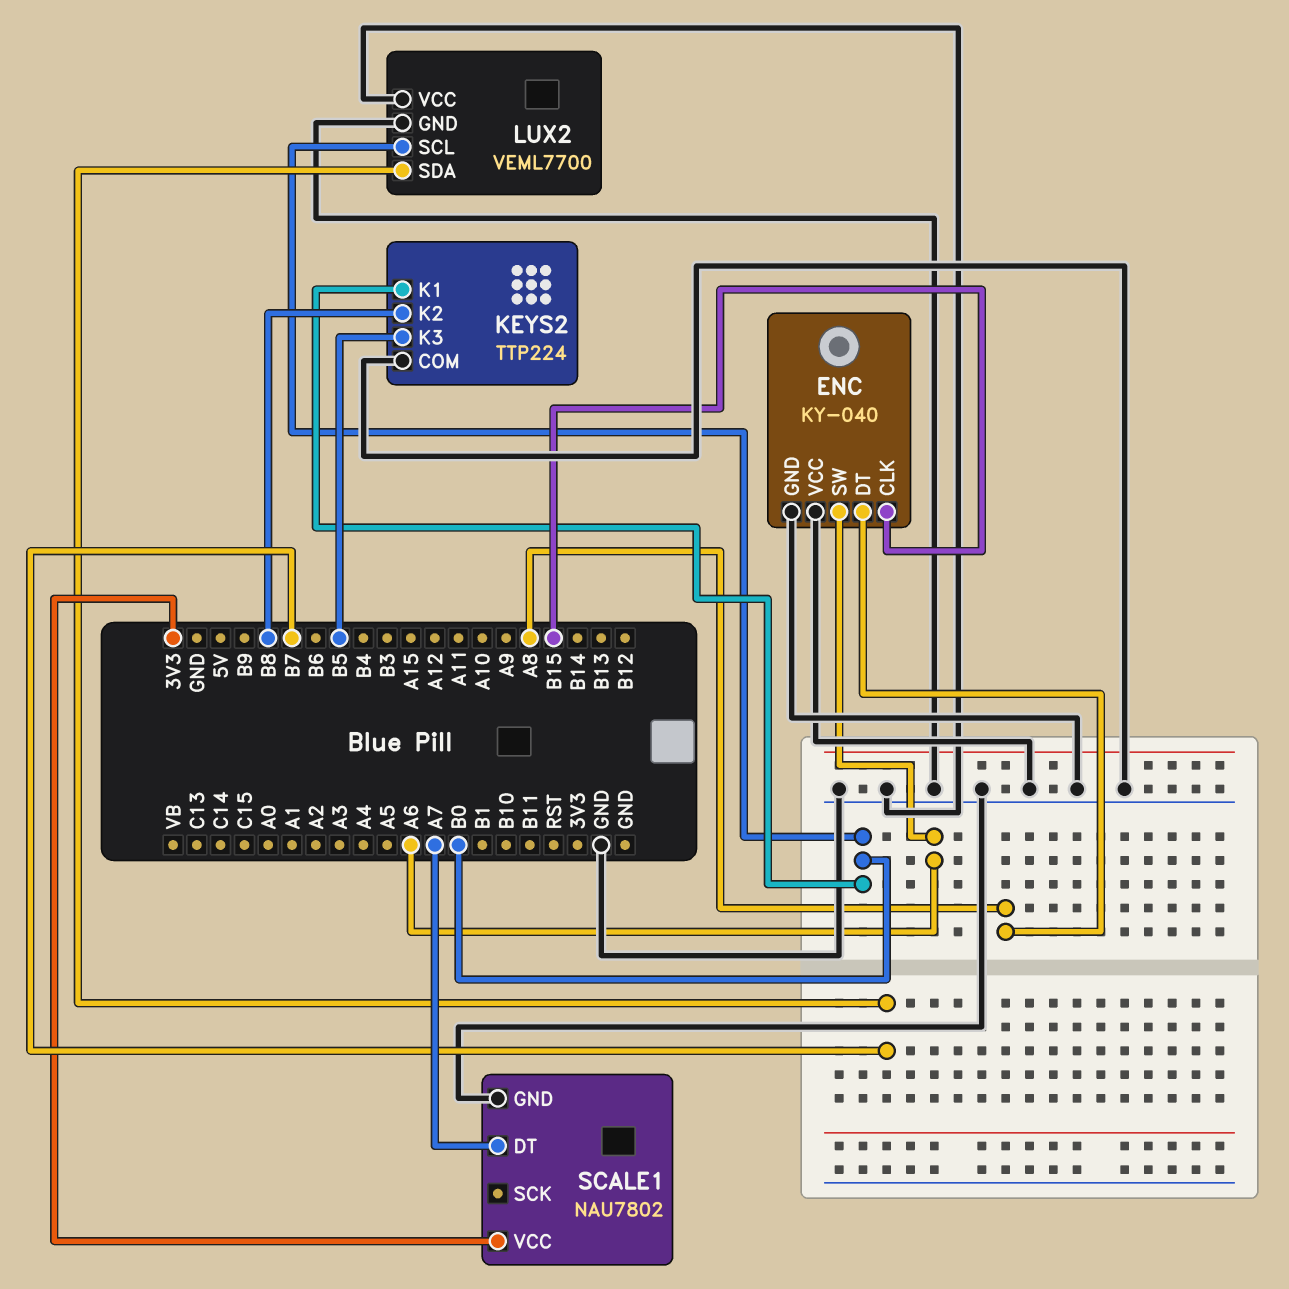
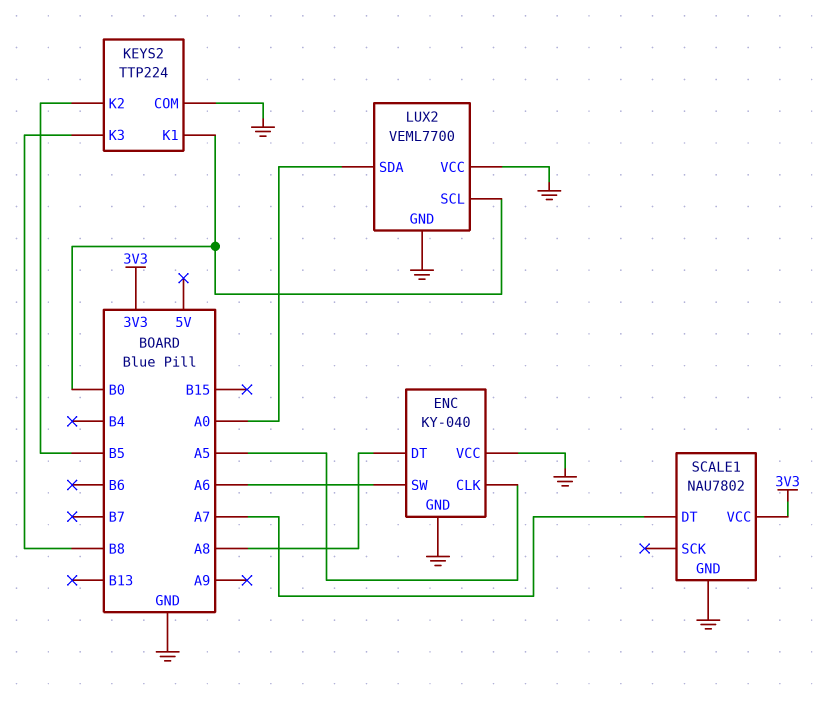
ENC pin CLK: B15 -> A5
KEYS2 pin K2: B8 -> B5
KEYS2 pin K3: B5 -> B8
LUX2 pin SDA: B7 -> A0

